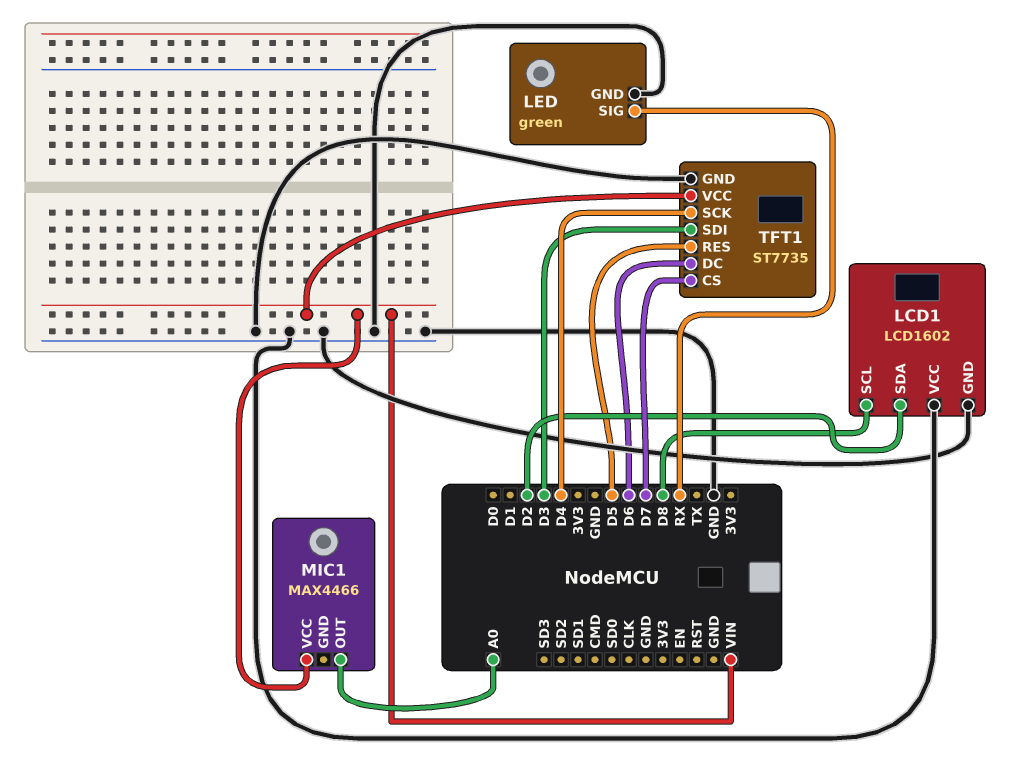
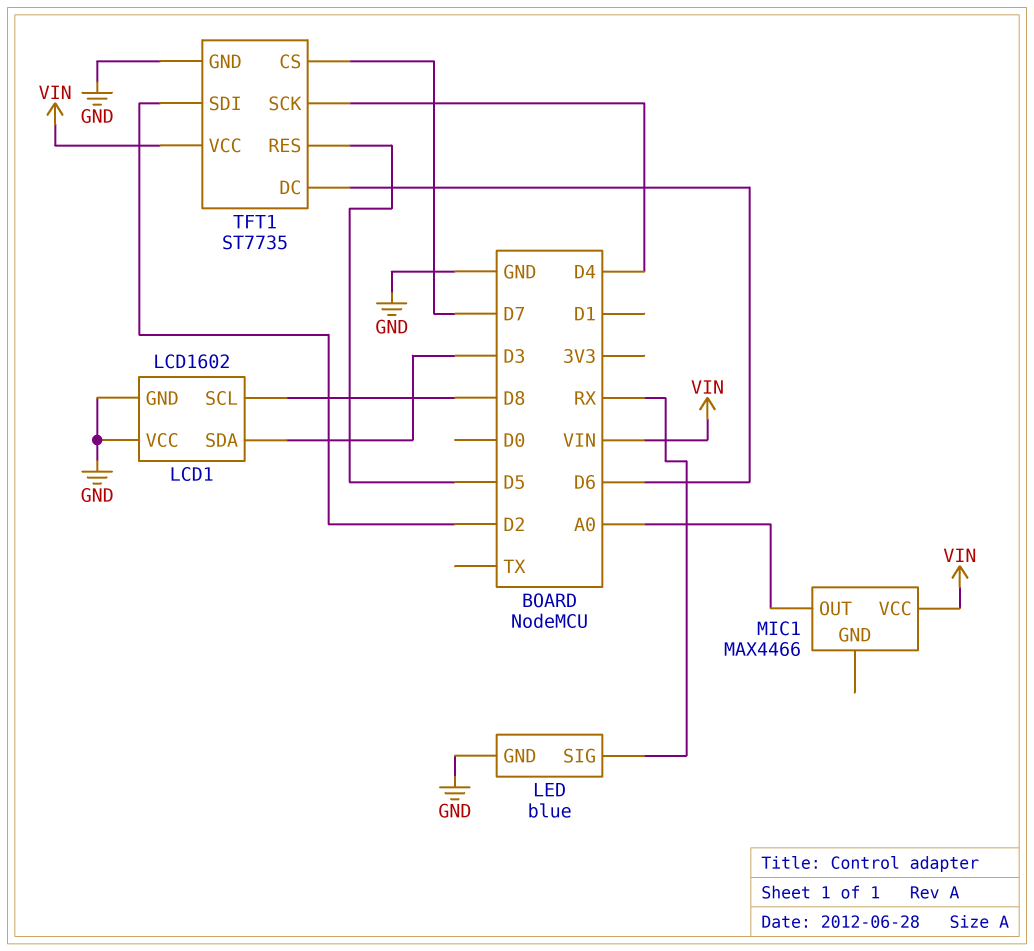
LCD1 pin SDA: D2 -> D3
LED: green -> blue
TFT1 pin SDI: D3 -> D2

